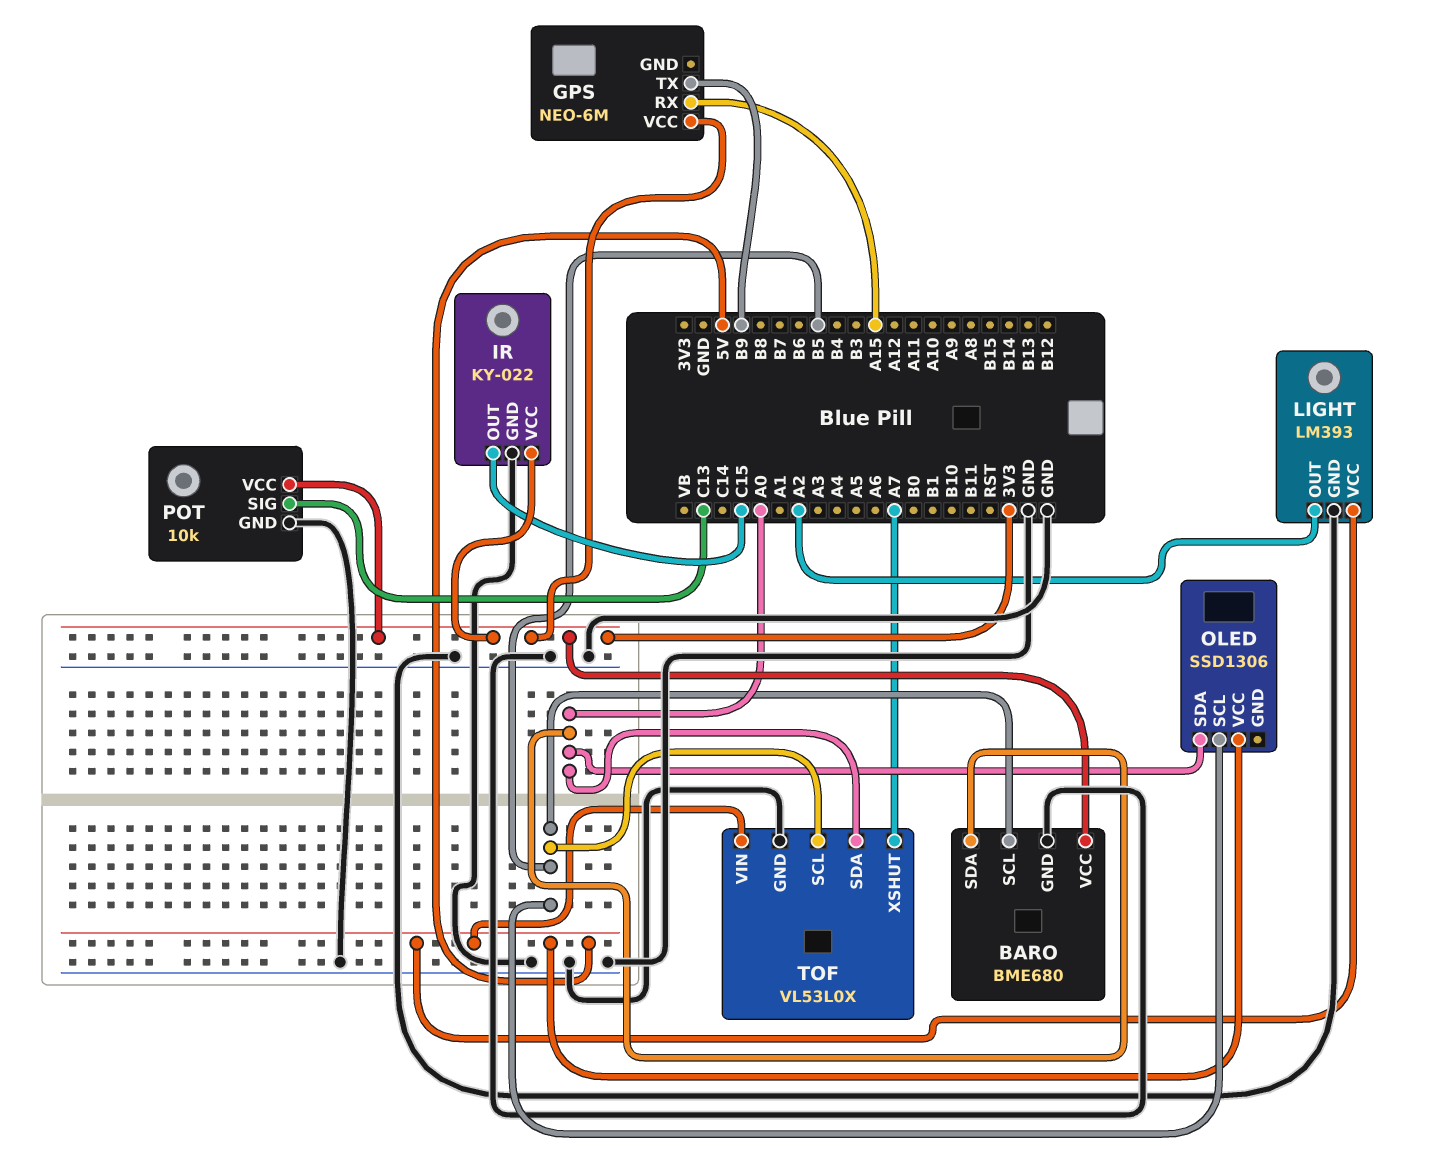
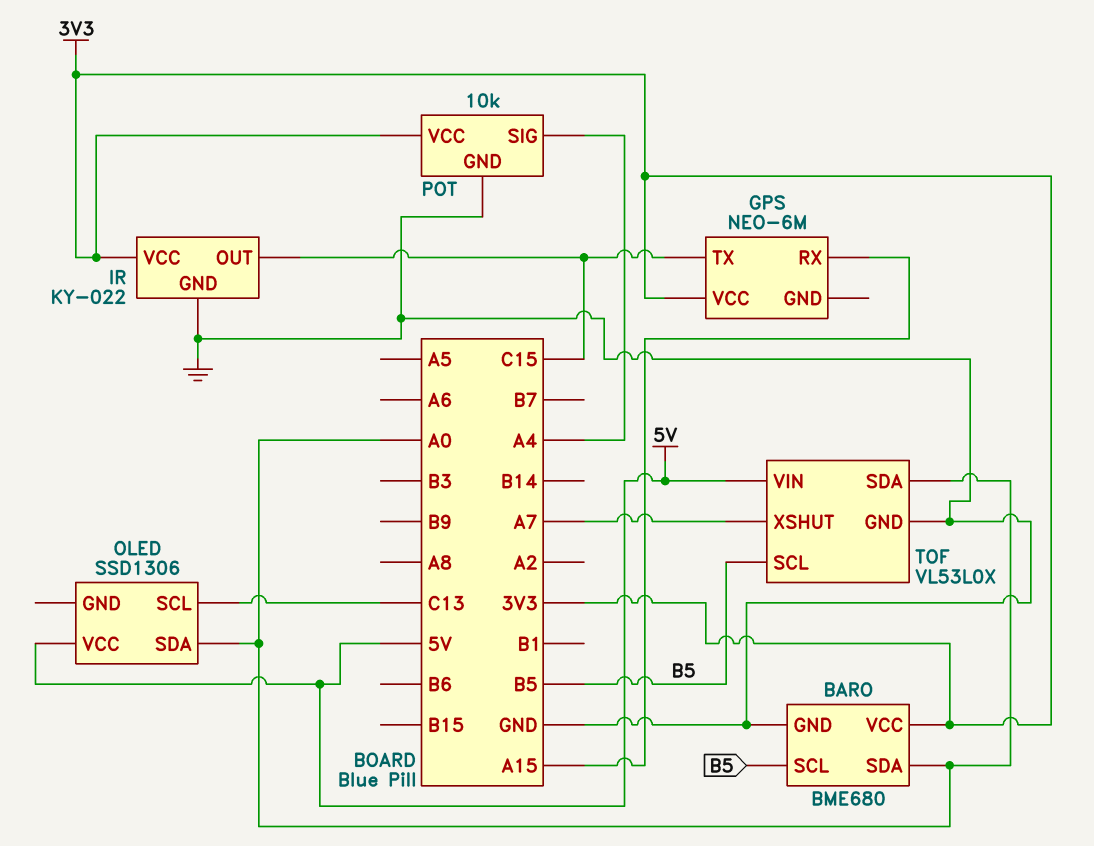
GPS pin TX: B9 -> C15
LIGHT: LM393 -> none
LIGHT pin GND: GND -> none
LIGHT pin OUT: A2 -> none
LIGHT pin VCC: 5V -> none
OLED pin SCL: B5 -> C13
POT pin SIG: C13 -> A4

